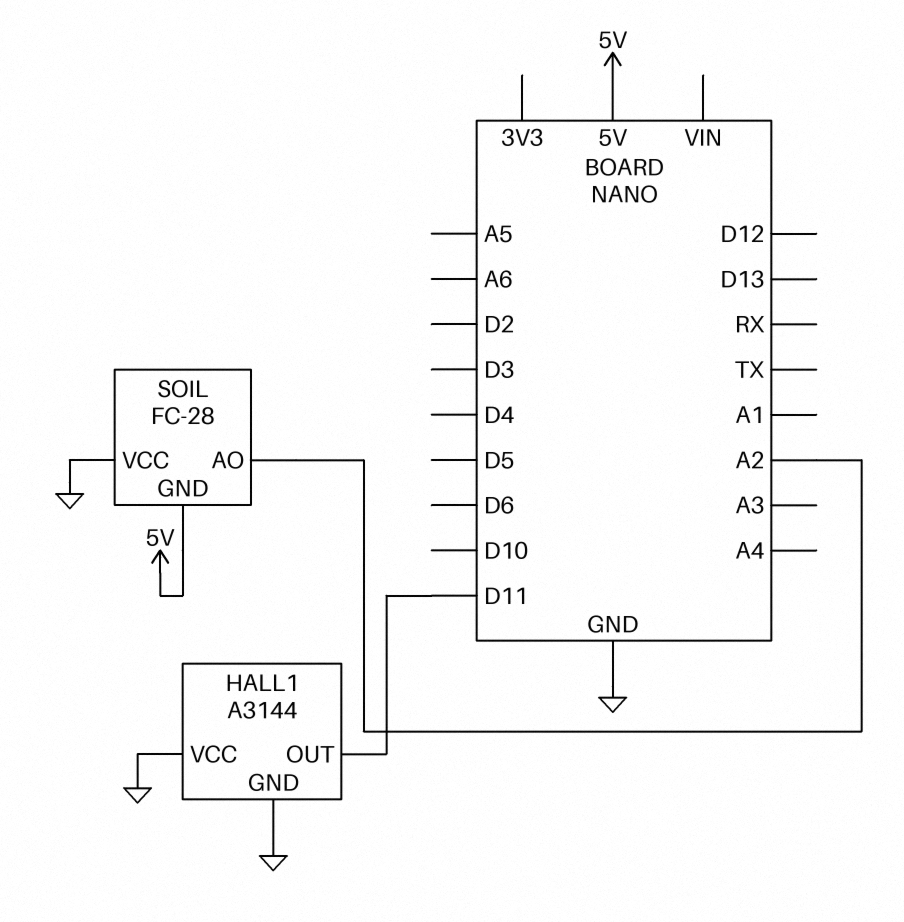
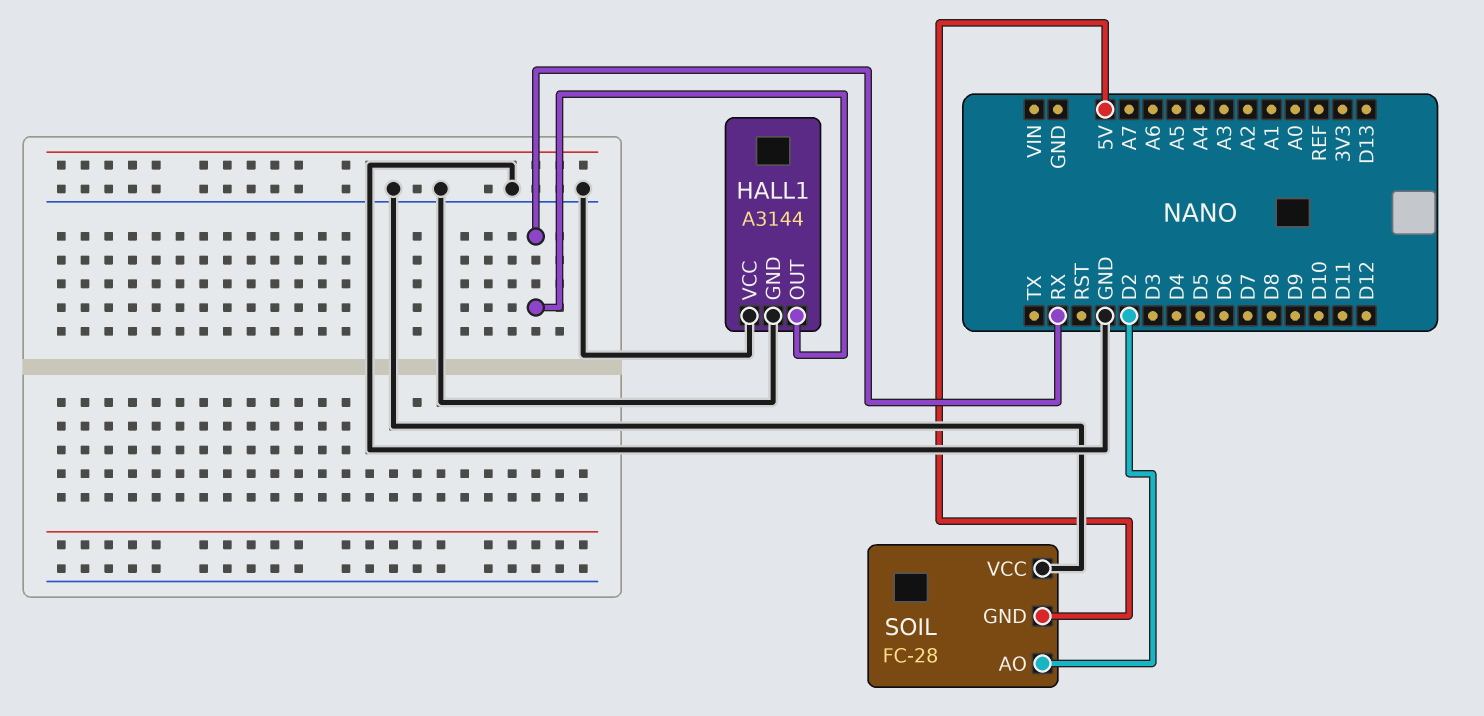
HALL1 pin OUT: D11 -> RX
SOIL pin AO: A2 -> D2

